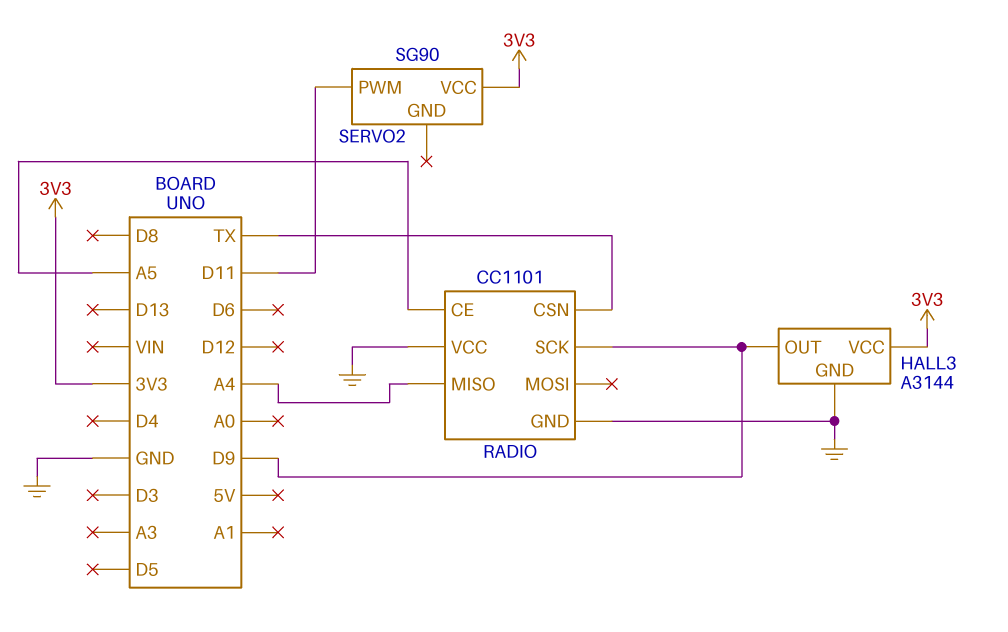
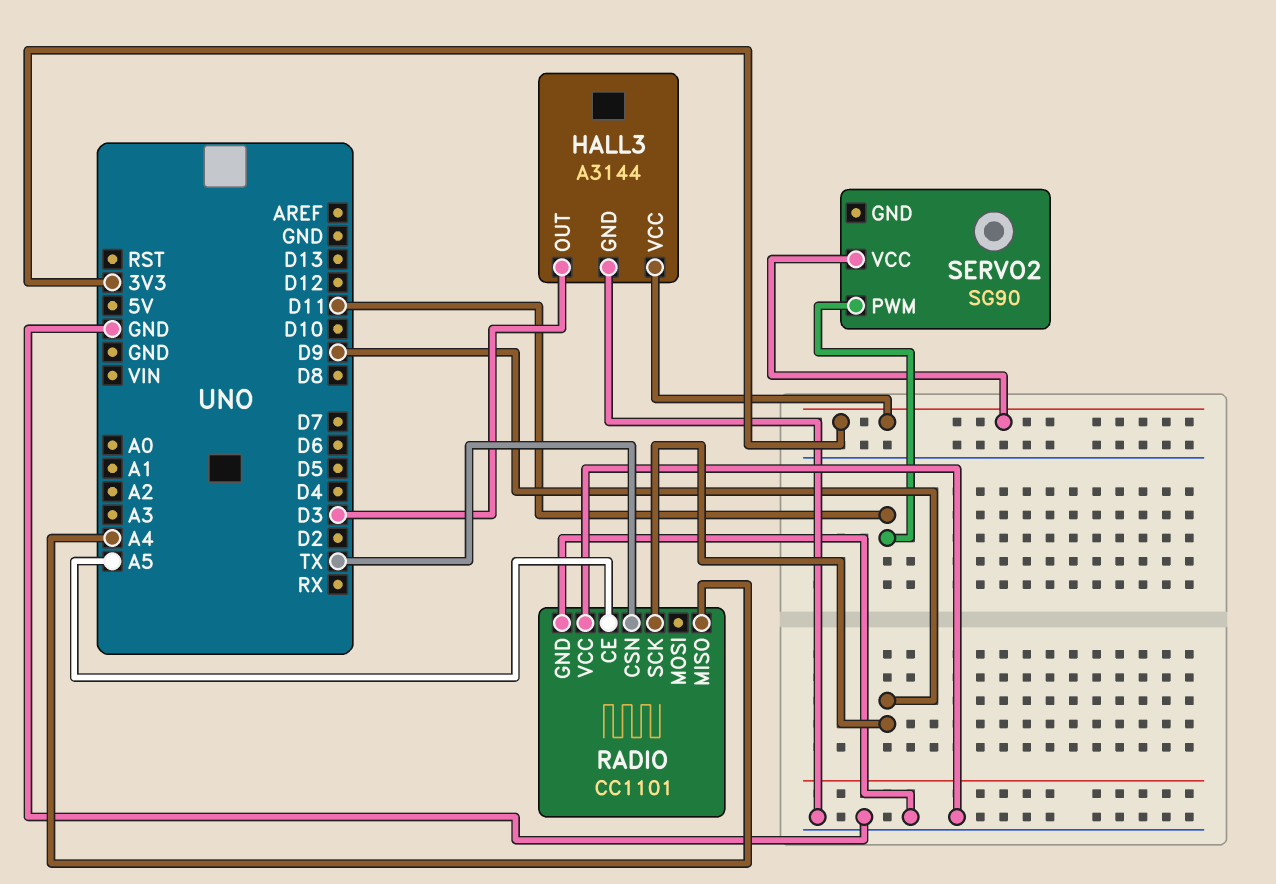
HALL3 pin OUT: D9 -> D3

